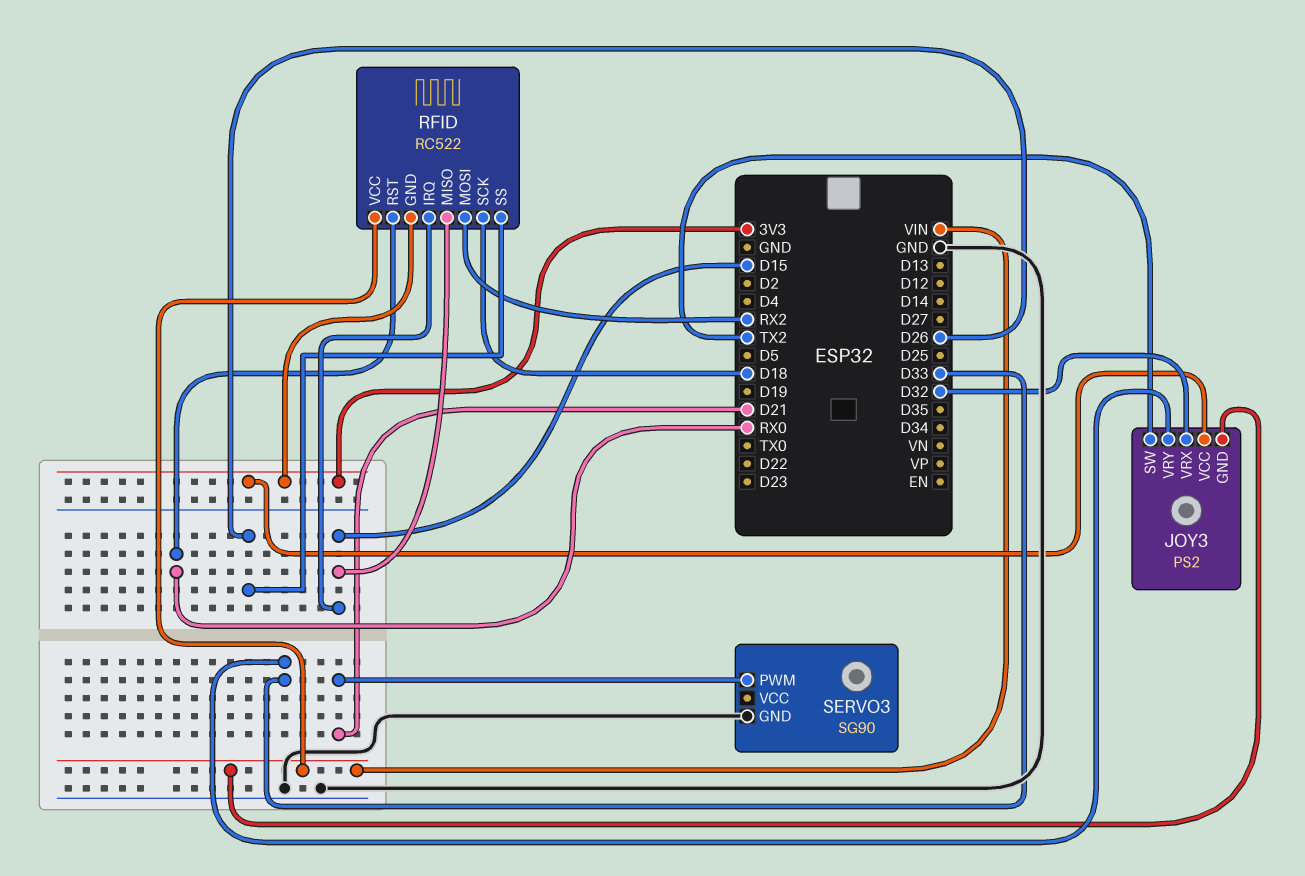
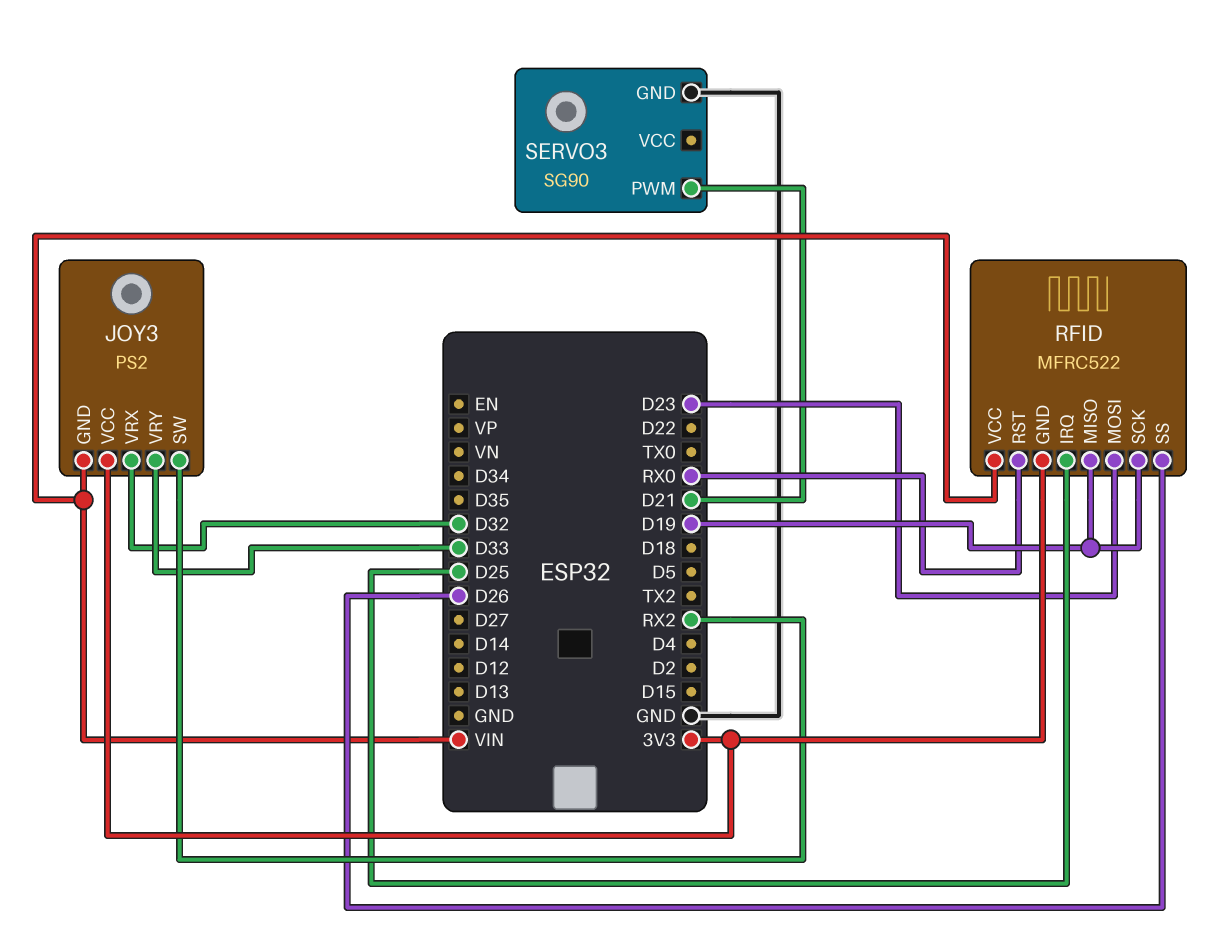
JOY3 pin SW: TX2 -> RX2
RFID: RC522 -> MFRC522
RFID pin IRQ: D15 -> D25
RFID pin MISO: D15 -> D19
RFID pin MOSI: RX2 -> D23
RFID pin SCK: D18 -> D19

